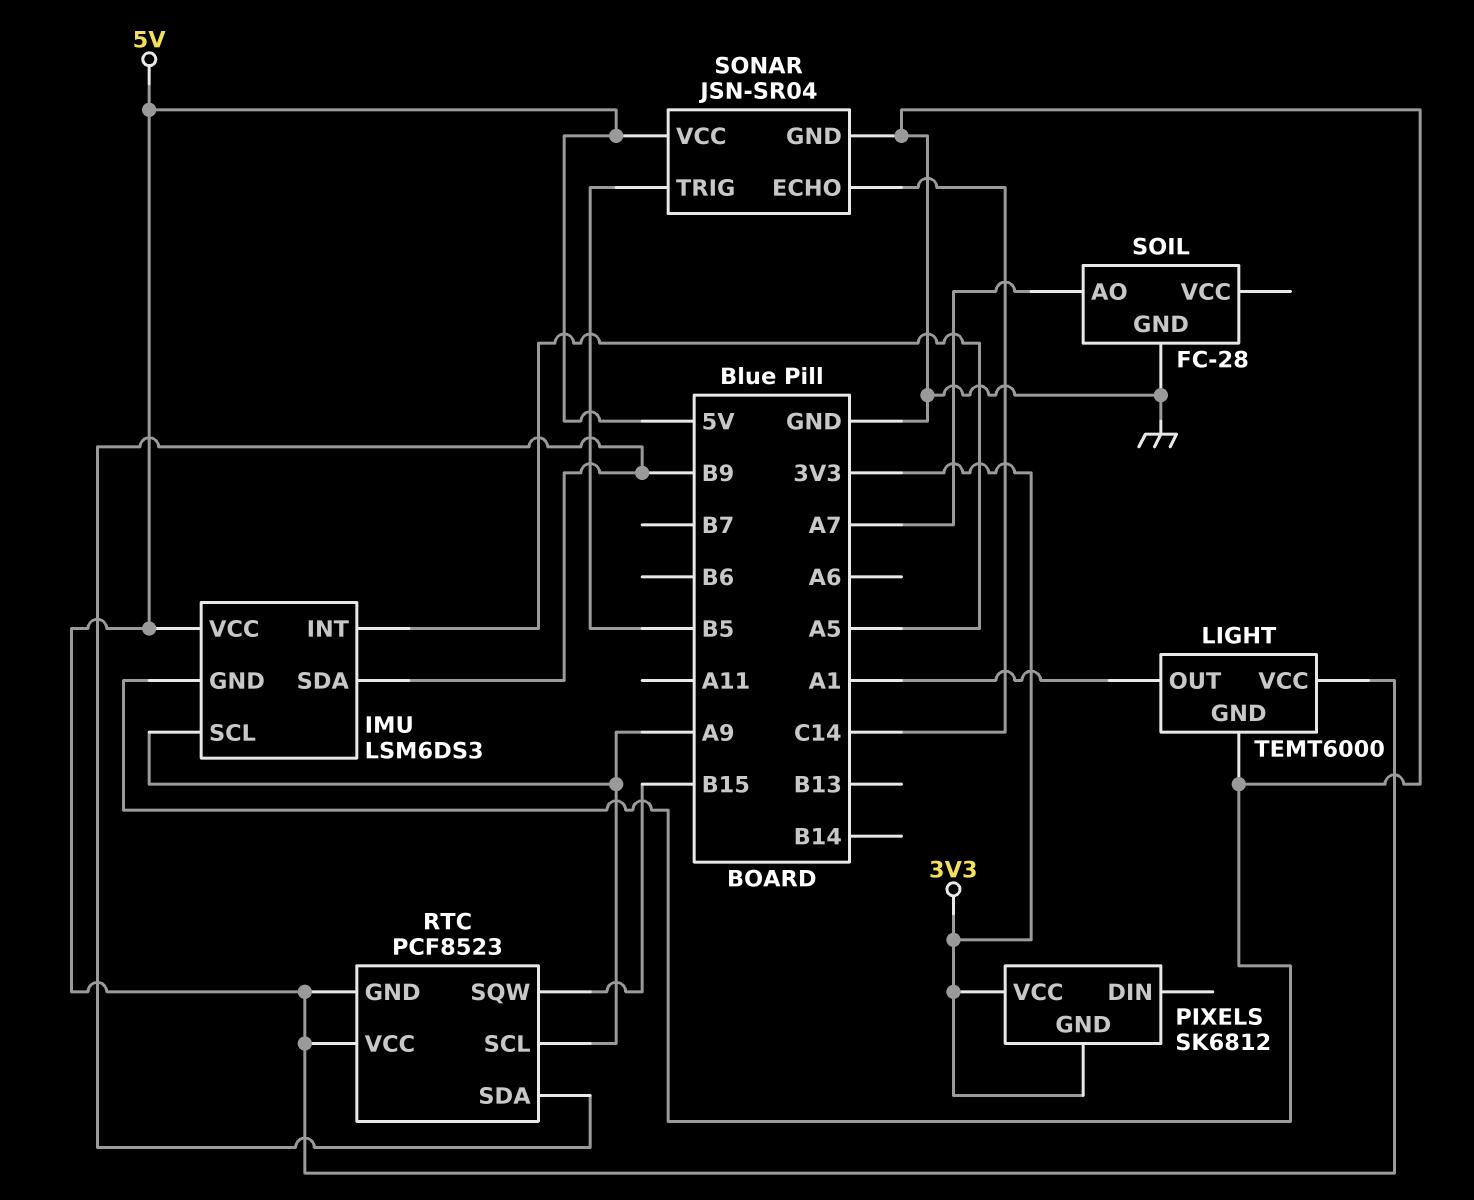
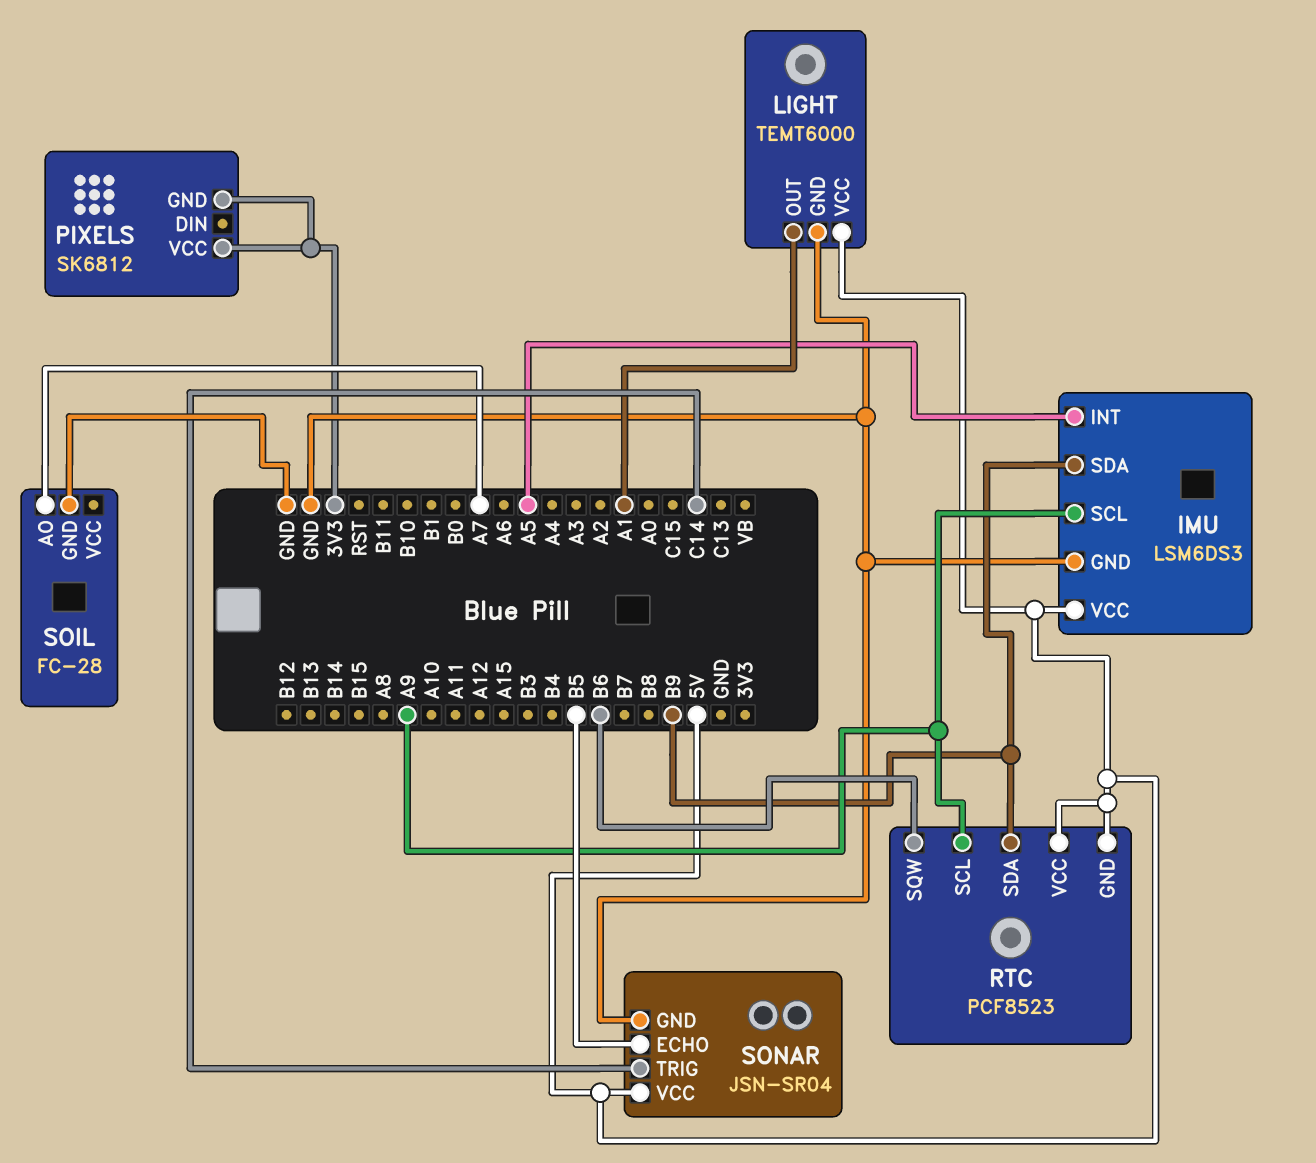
RTC pin SQW: B15 -> B6
SONAR pin ECHO: C14 -> B5
SONAR pin TRIG: B5 -> C14

